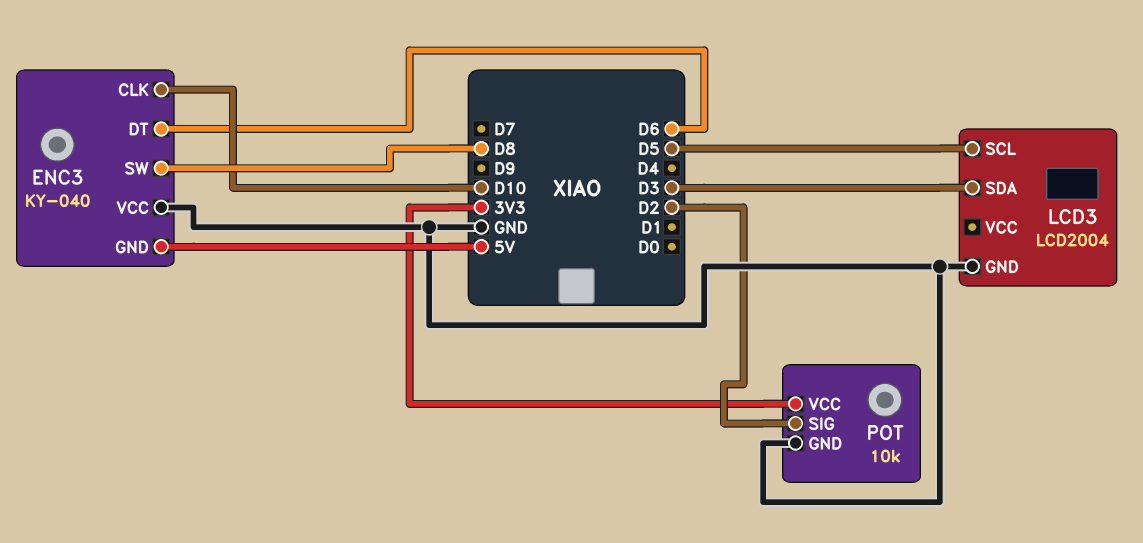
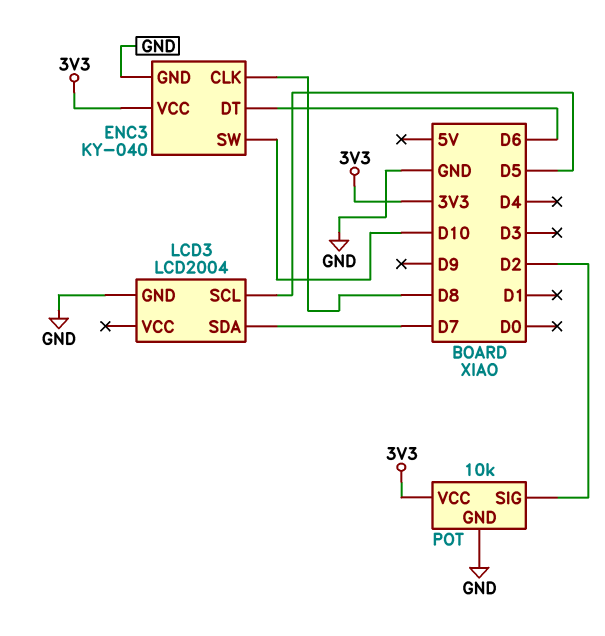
ENC3 pin CLK: D10 -> D8
ENC3 pin GND: 5V -> GND
ENC3 pin SW: D8 -> D10
ENC3 pin VCC: GND -> 3V3
LCD3 pin SDA: D3 -> D7

